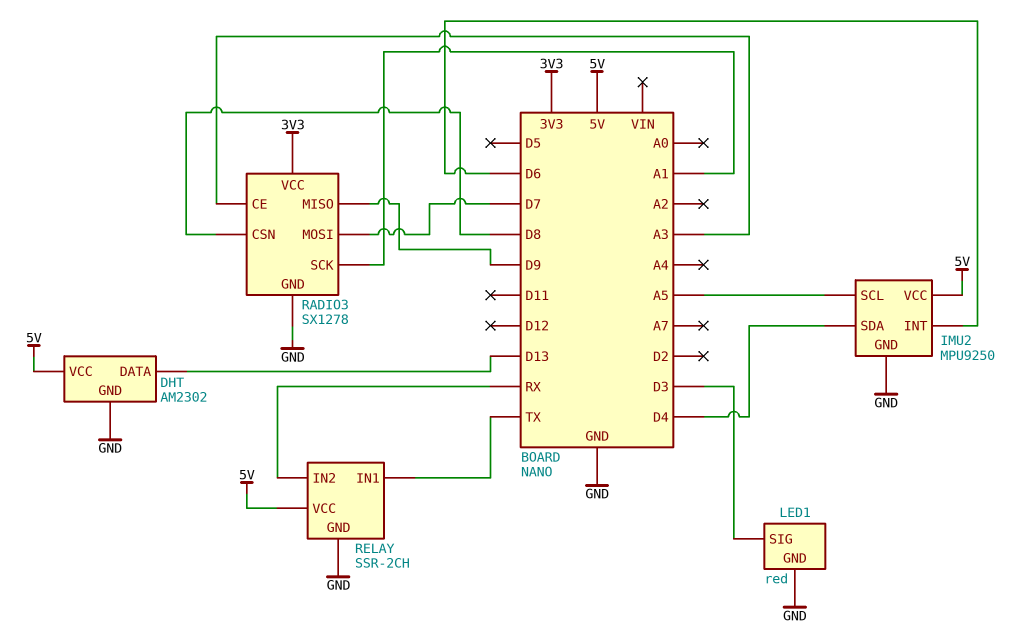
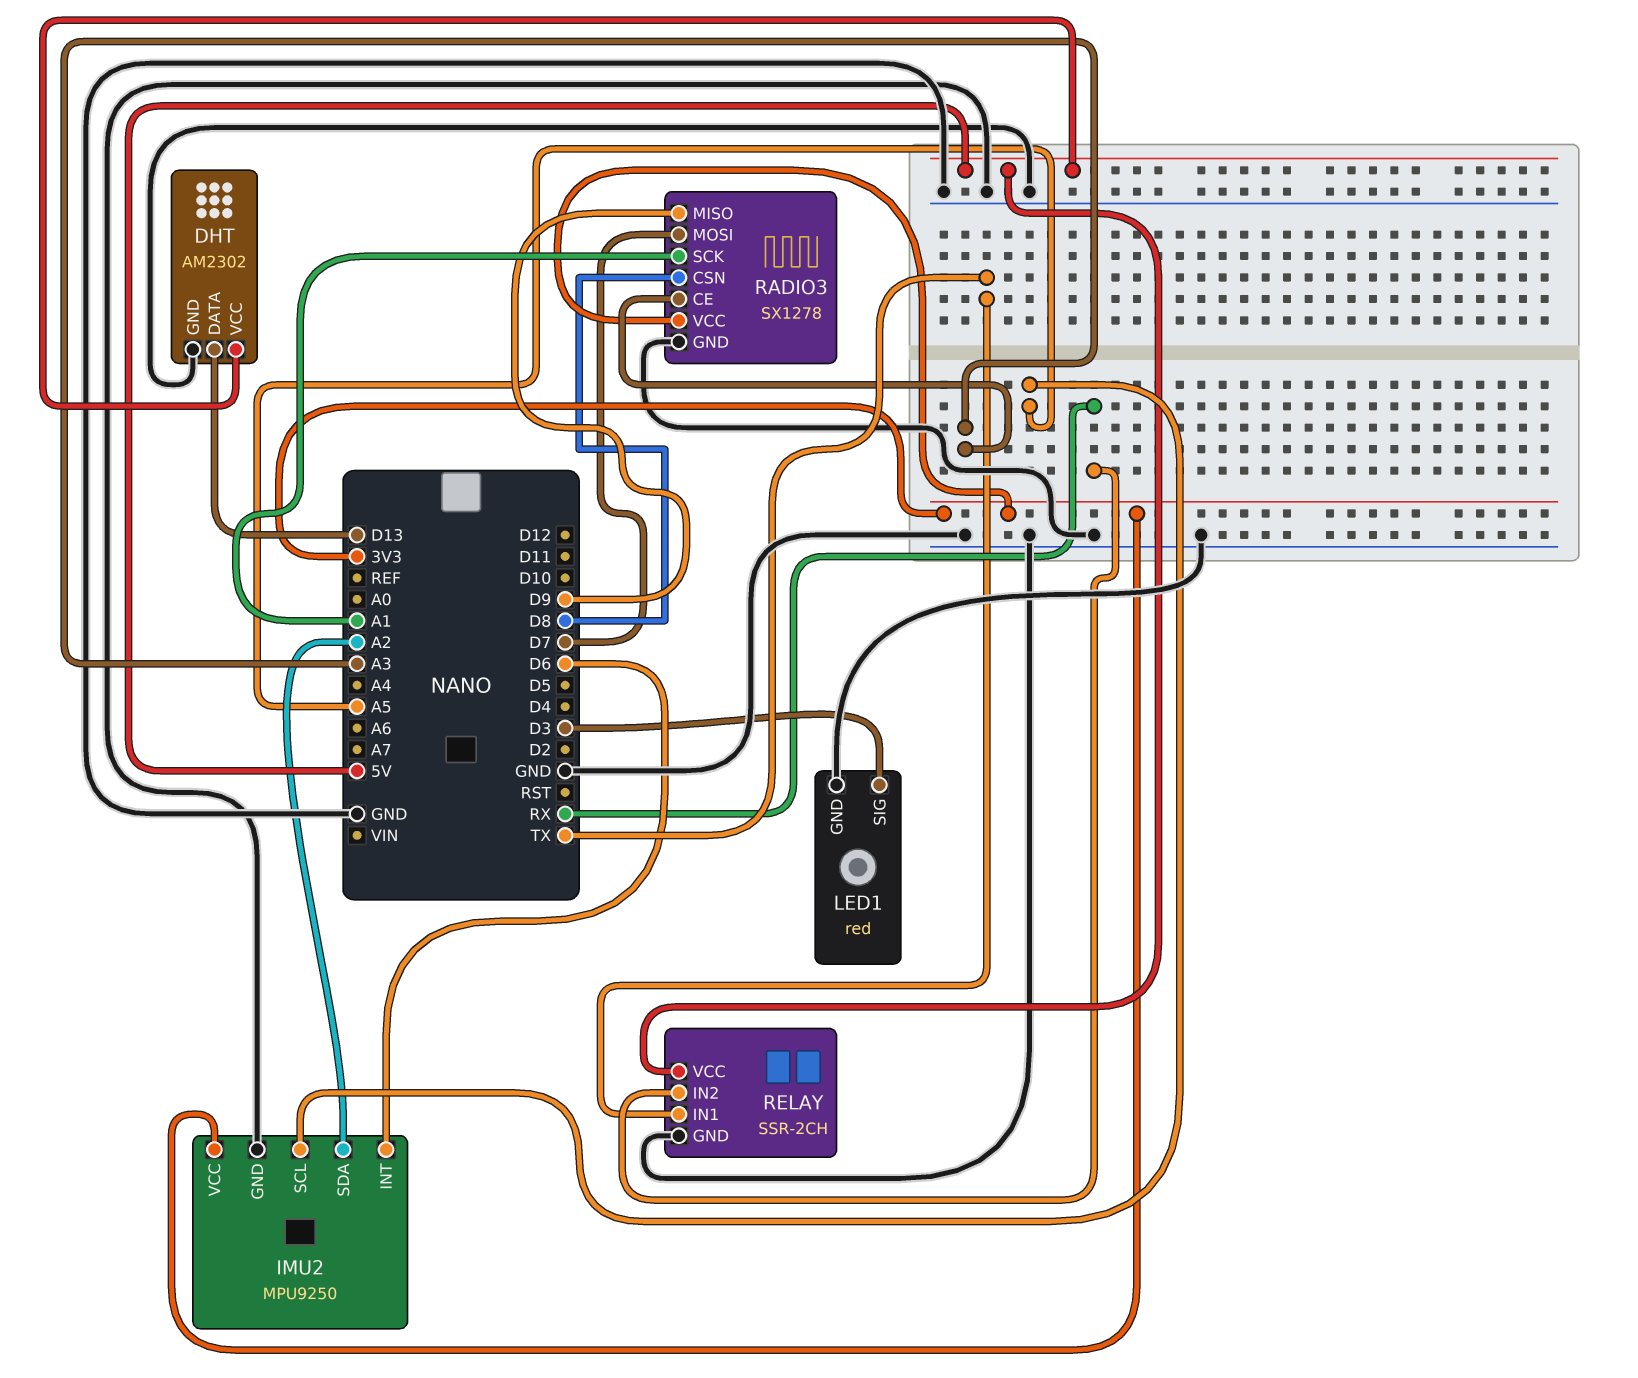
IMU2 pin SDA: D4 -> A2
IMU2 pin VCC: 5V -> 3V3

